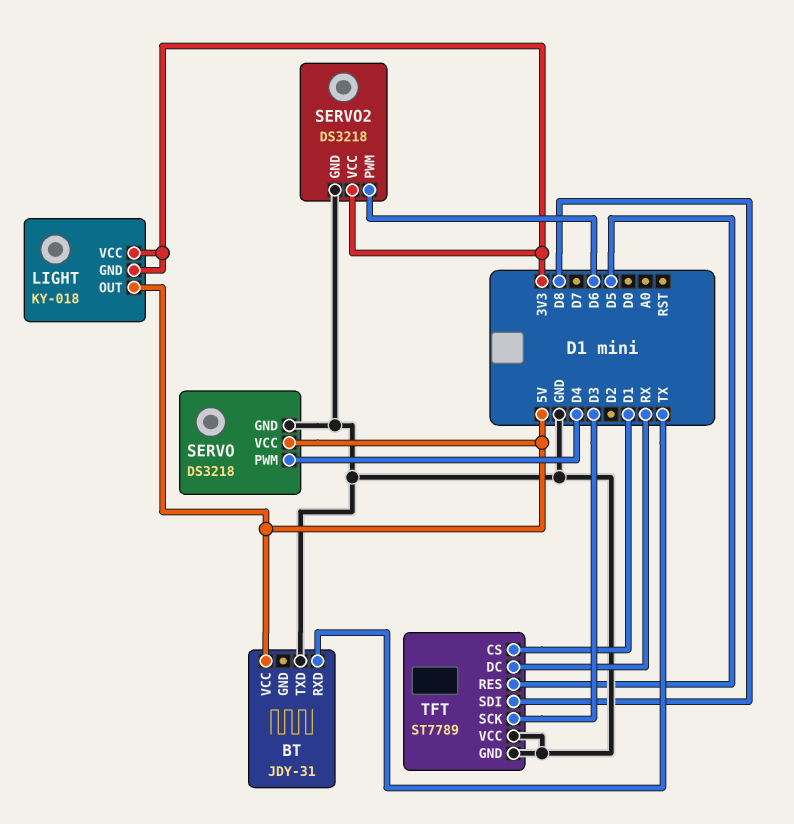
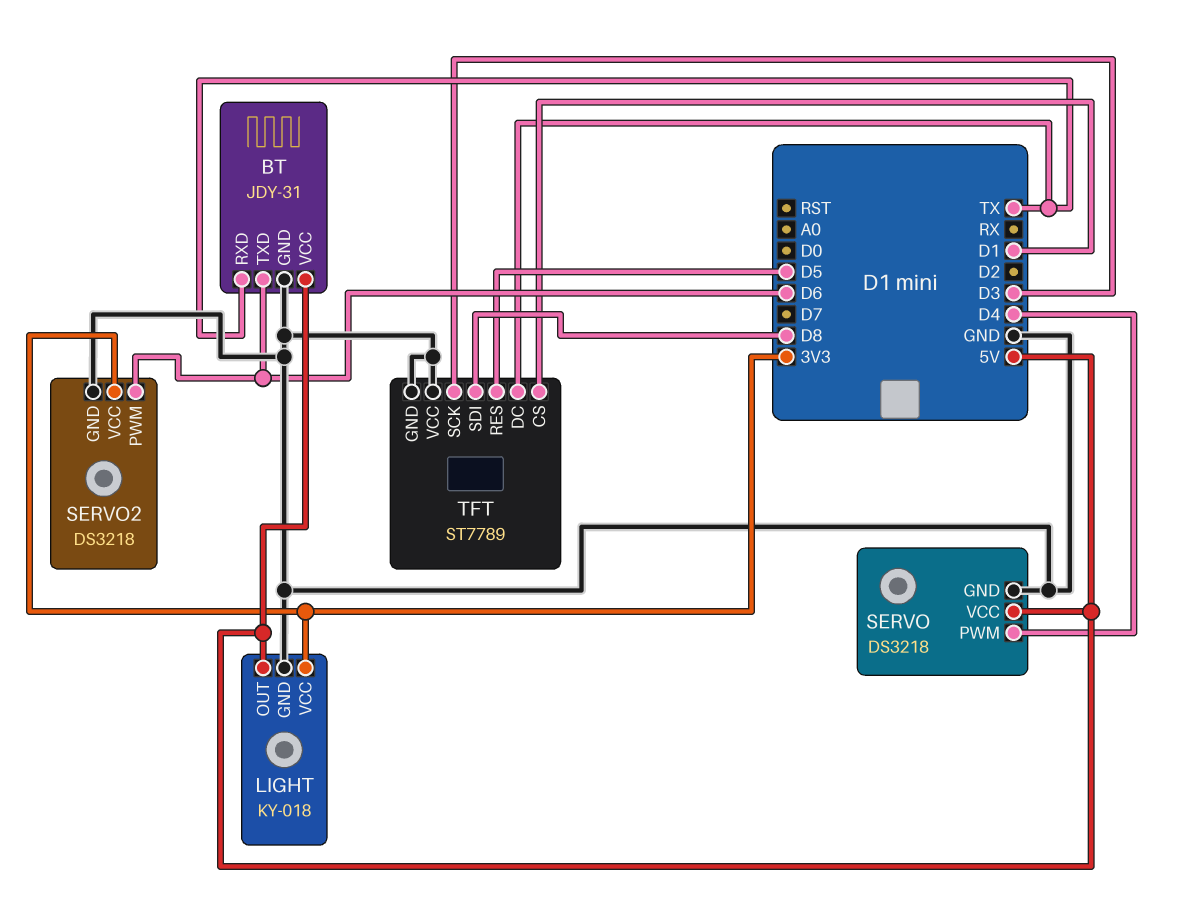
BT pin GND: none -> GND
BT pin TXD: GND -> D6
LIGHT pin GND: 3V3 -> GND
TFT pin DC: RX -> TX

